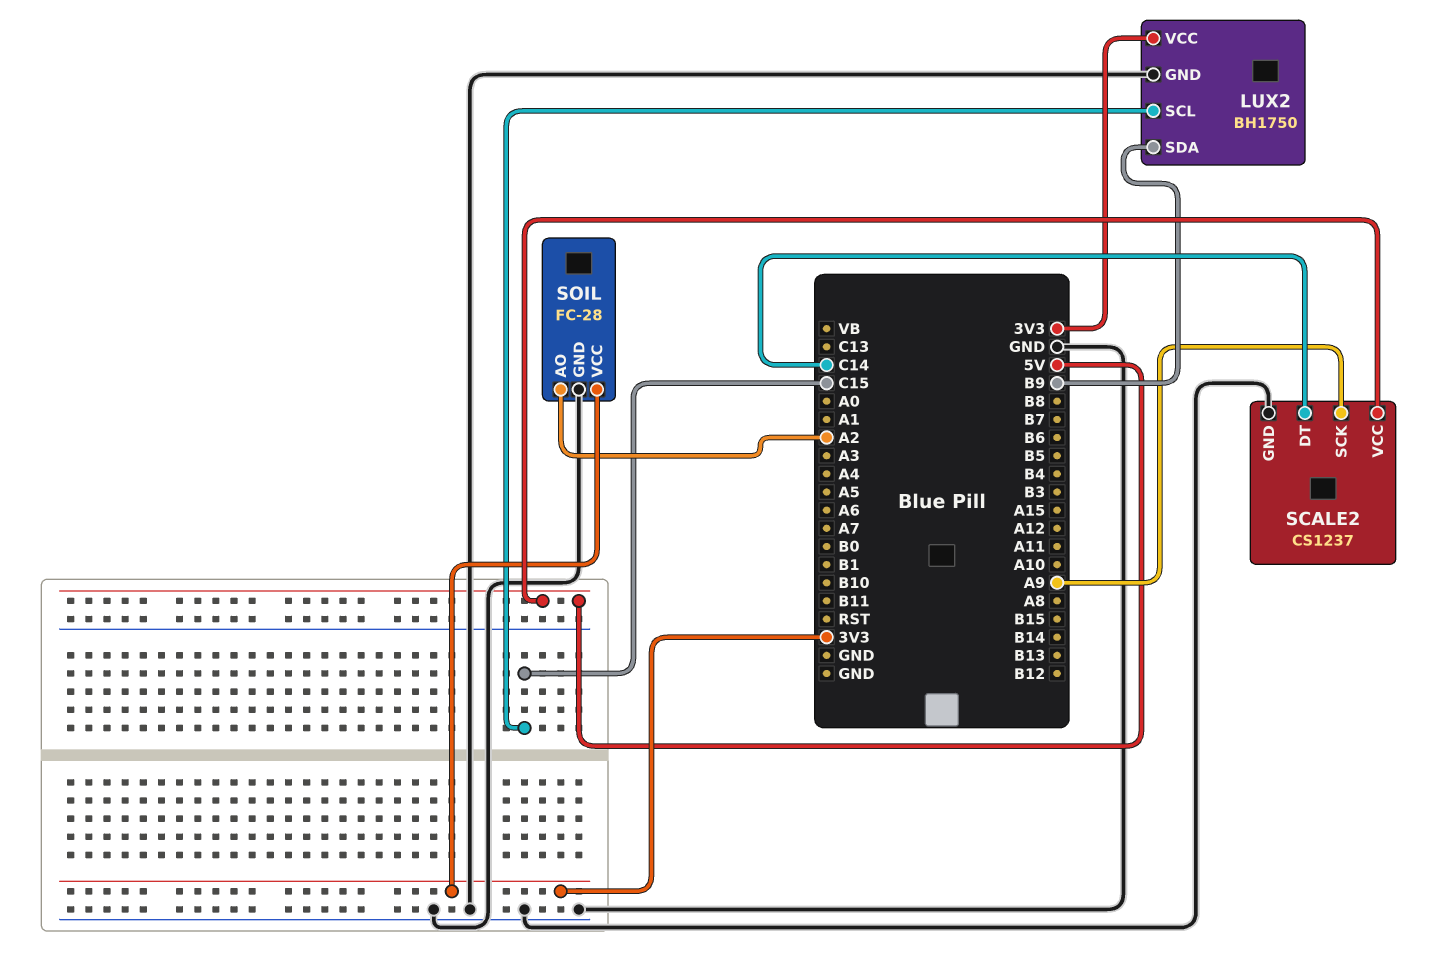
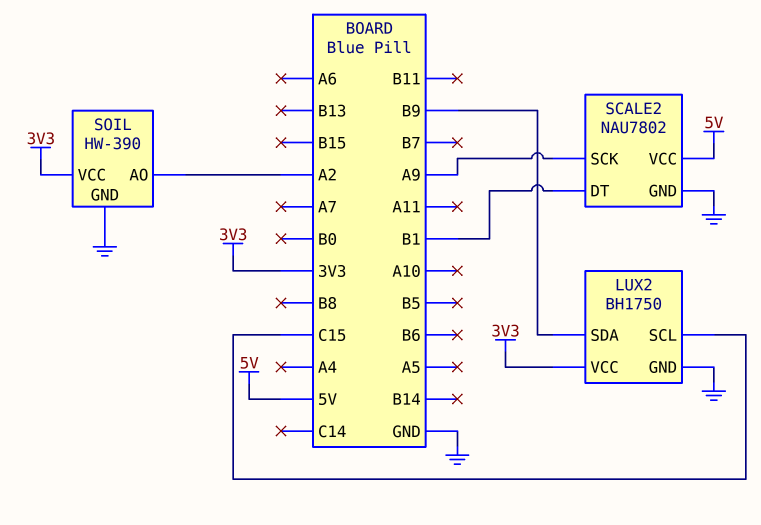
SCALE2: CS1237 -> NAU7802
SCALE2 pin DT: C14 -> B1
SOIL: FC-28 -> HW-390

